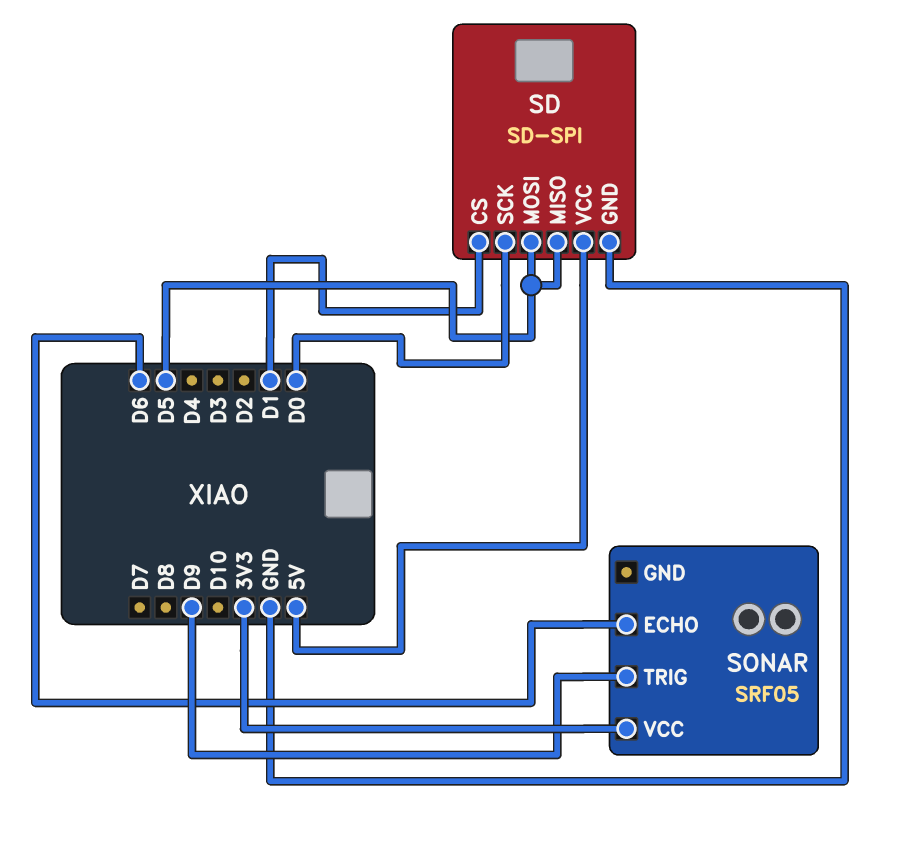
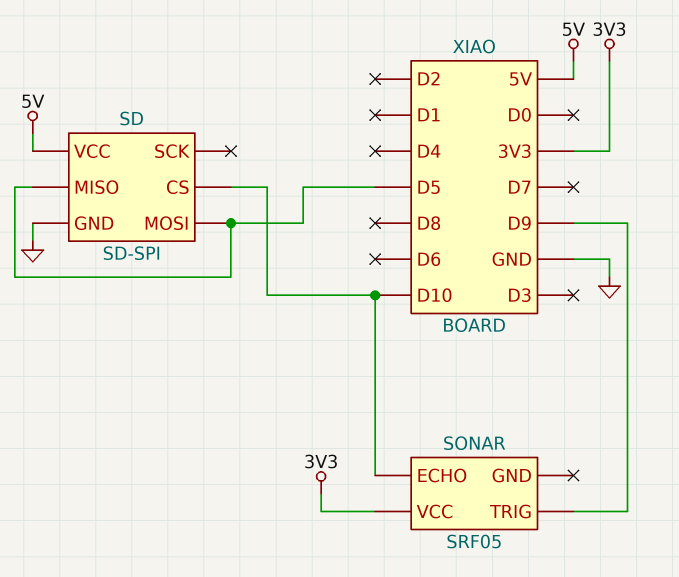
SD pin CS: D1 -> D10
SD pin SCK: D0 -> none
SONAR pin ECHO: D6 -> D10

